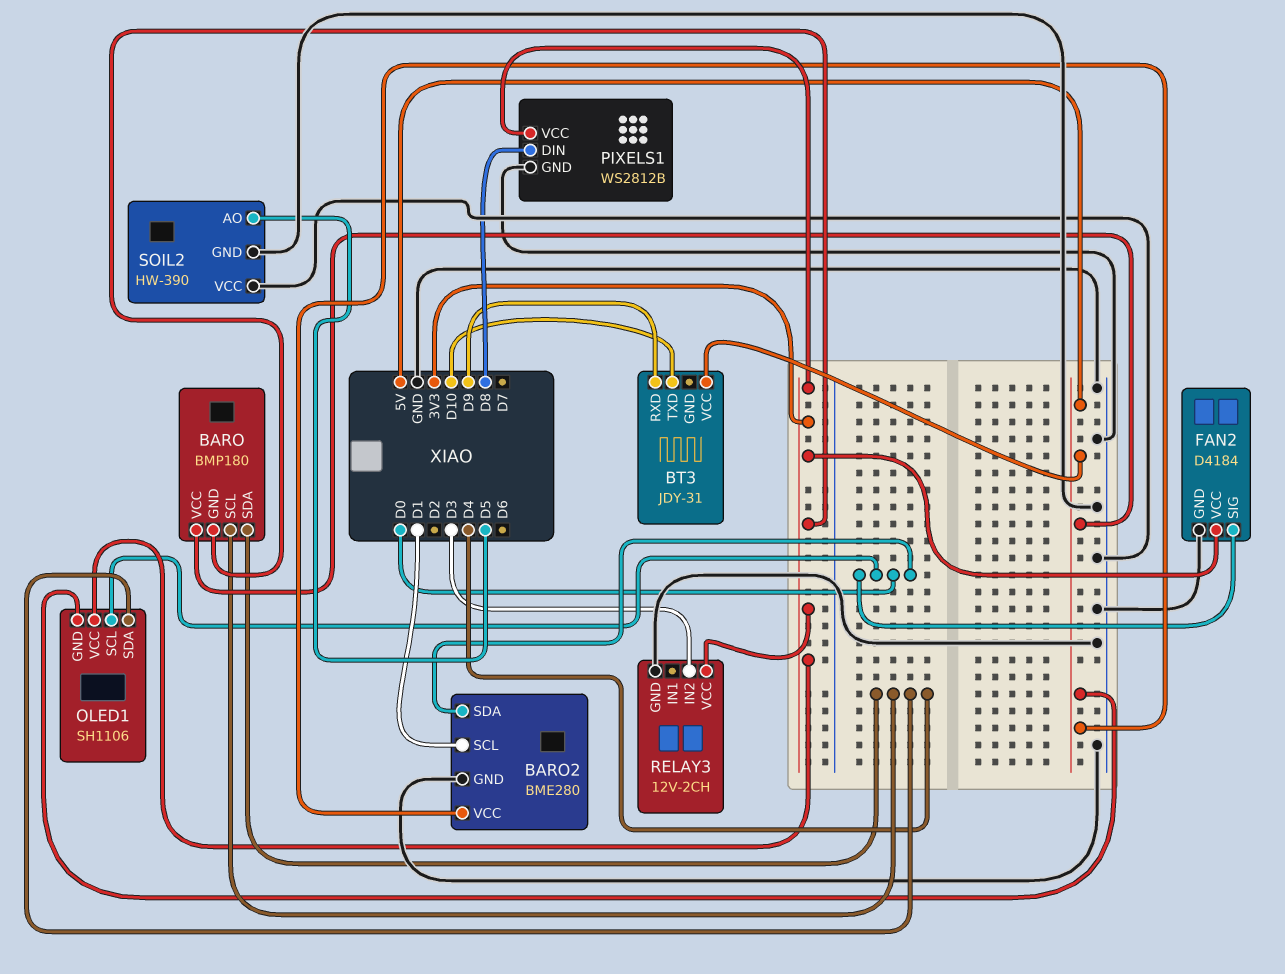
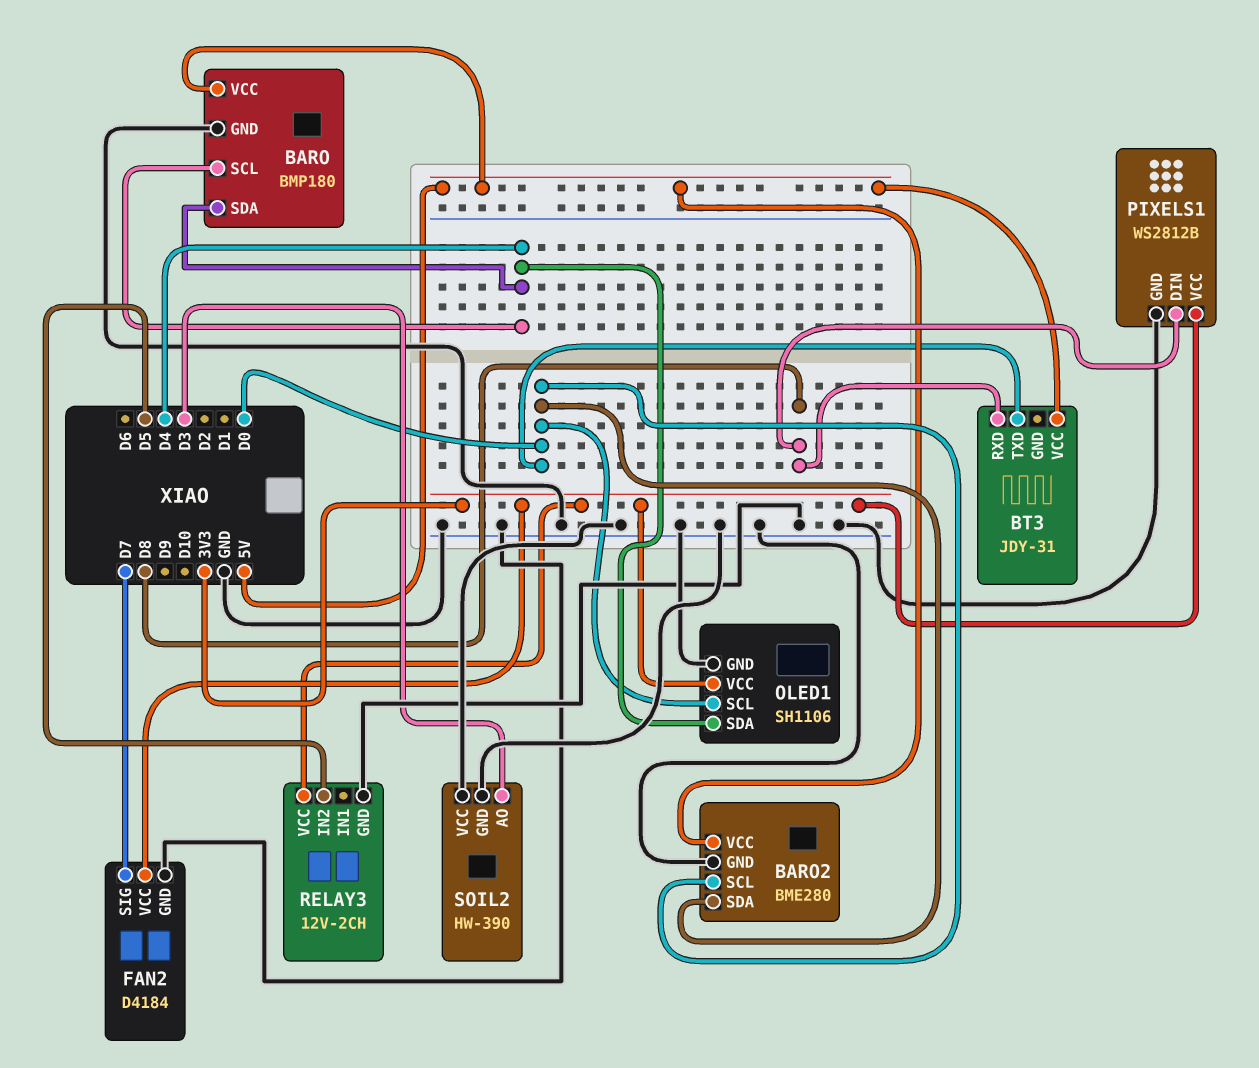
BARO pin GND: 3V3 -> GND
BARO2 pin SCL: D1 -> D0
BT3 pin RXD: D9 -> D8
BT3 pin TXD: D10 -> D0
FAN2 pin SIG: D0 -> D7
OLED1 pin GND: 5V -> GND
RELAY3 pin IN2: D3 -> D5
SOIL2 pin AO: D5 -> D3

